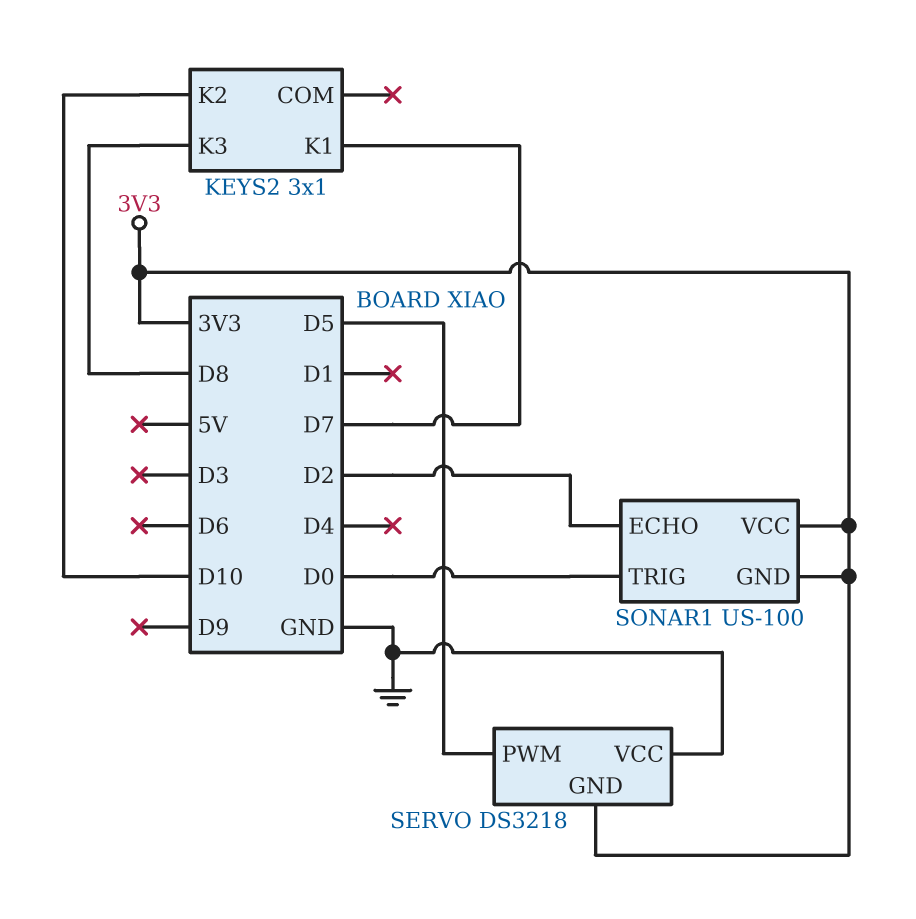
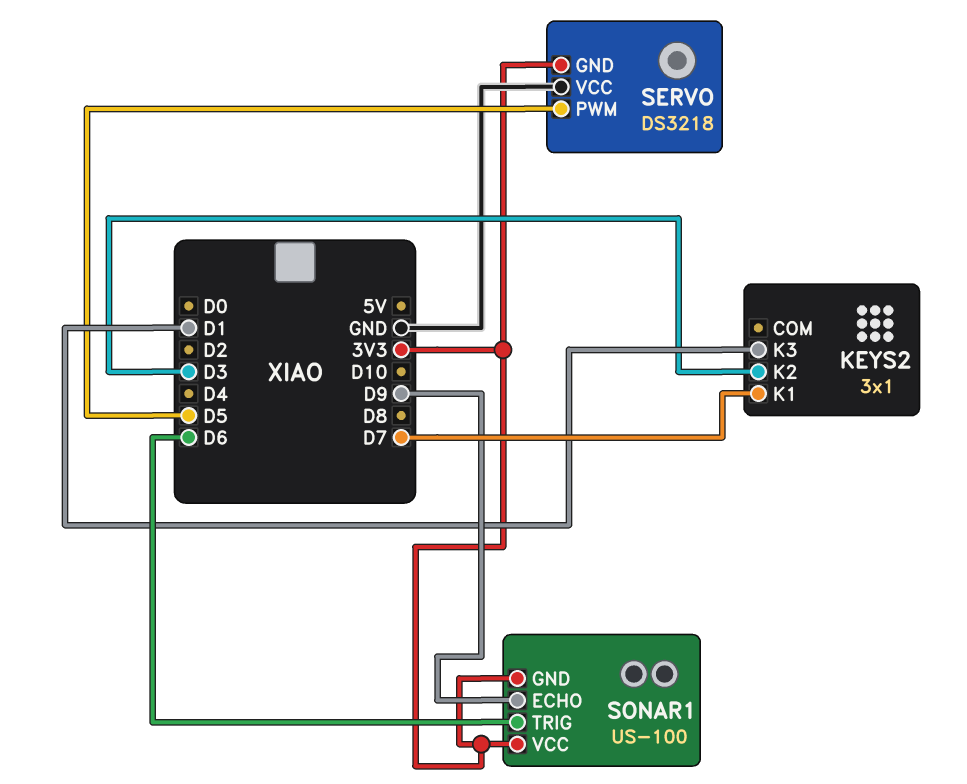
KEYS2 pin K2: D10 -> D3
KEYS2 pin K3: D8 -> D1
SONAR1 pin ECHO: D2 -> D9
SONAR1 pin TRIG: D0 -> D6

